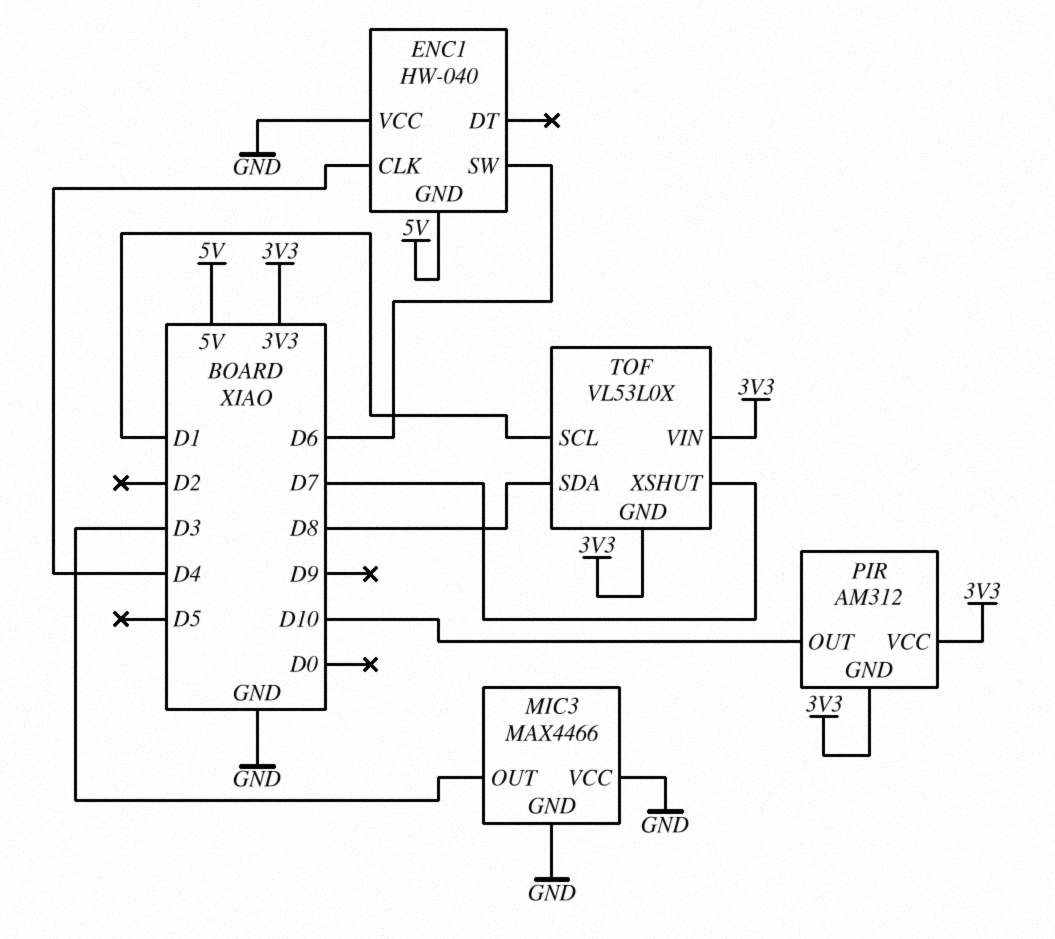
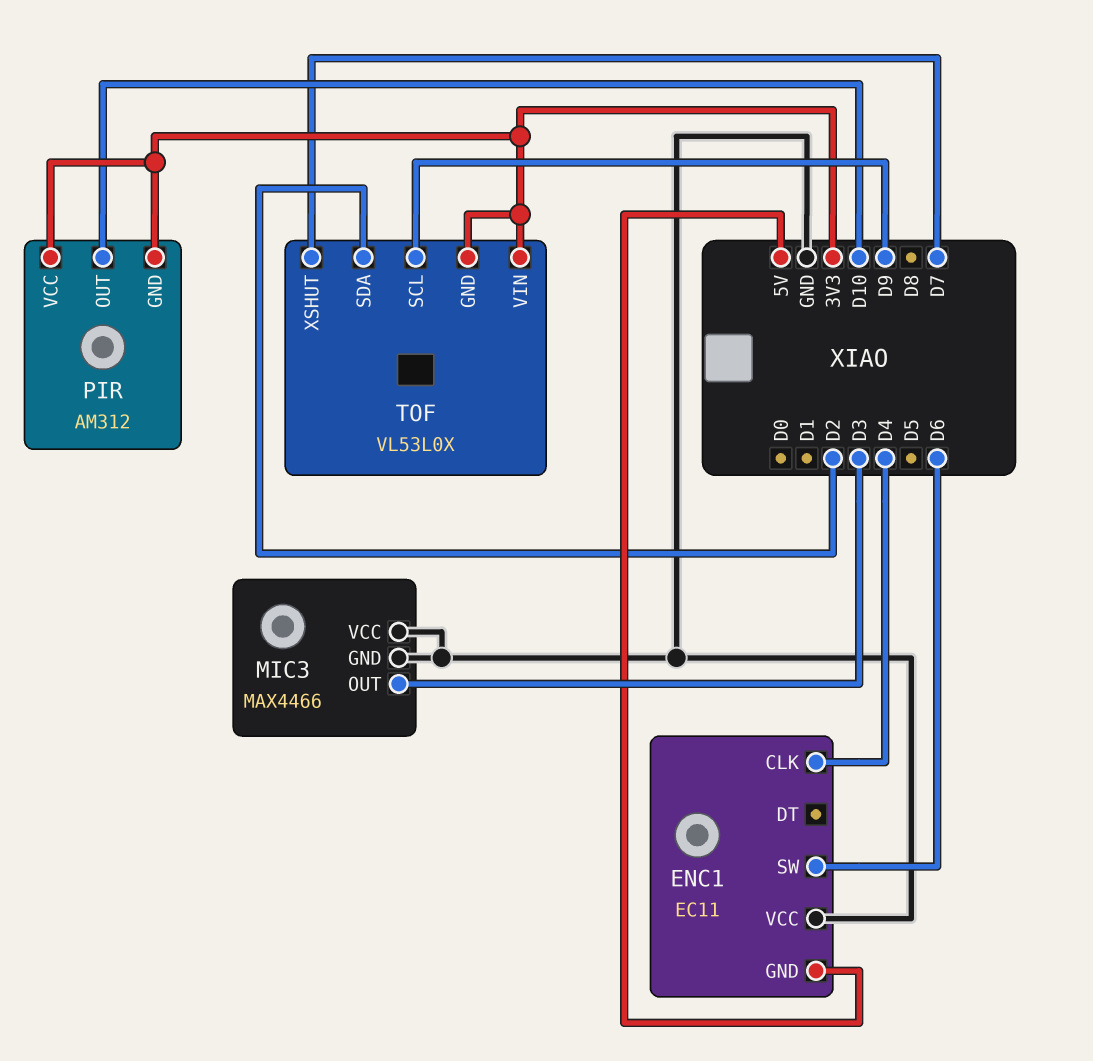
ENC1: HW-040 -> EC11
TOF pin SCL: D1 -> D9
TOF pin SDA: D8 -> D2

